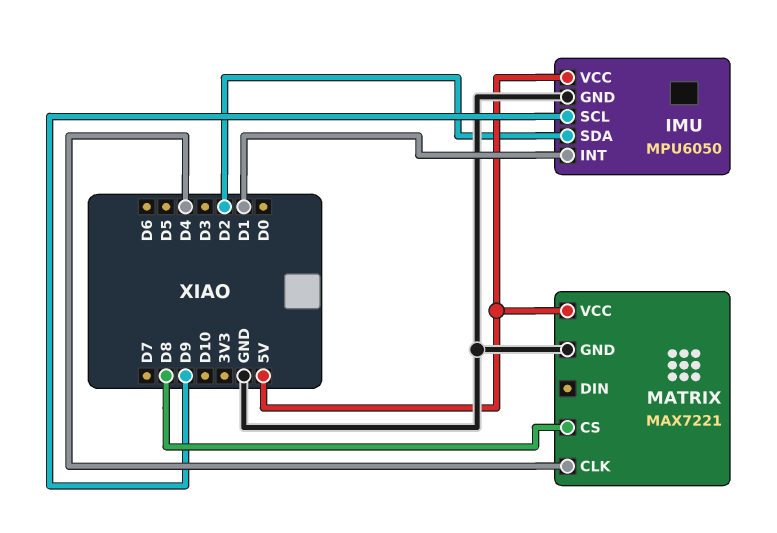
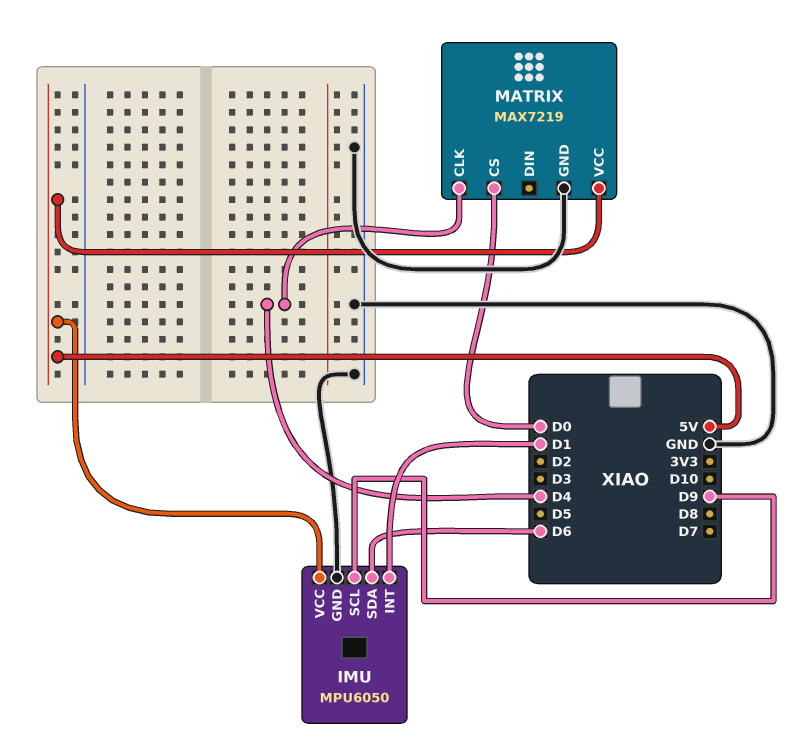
IMU pin SDA: D2 -> D6
MATRIX: MAX7221 -> MAX7219
MATRIX pin CS: D8 -> D0

